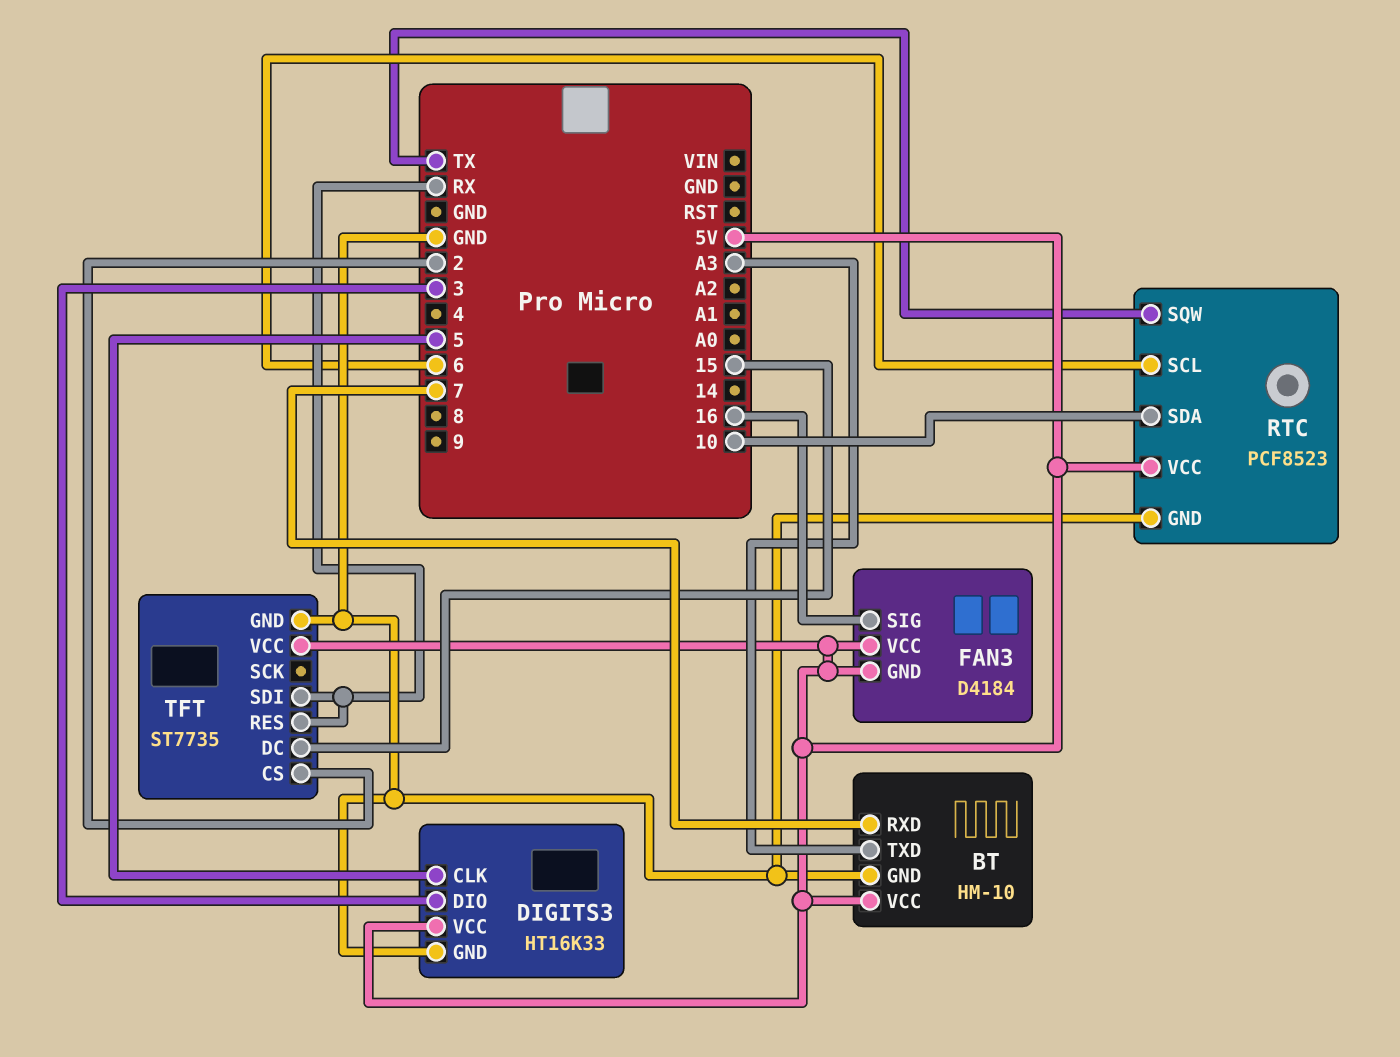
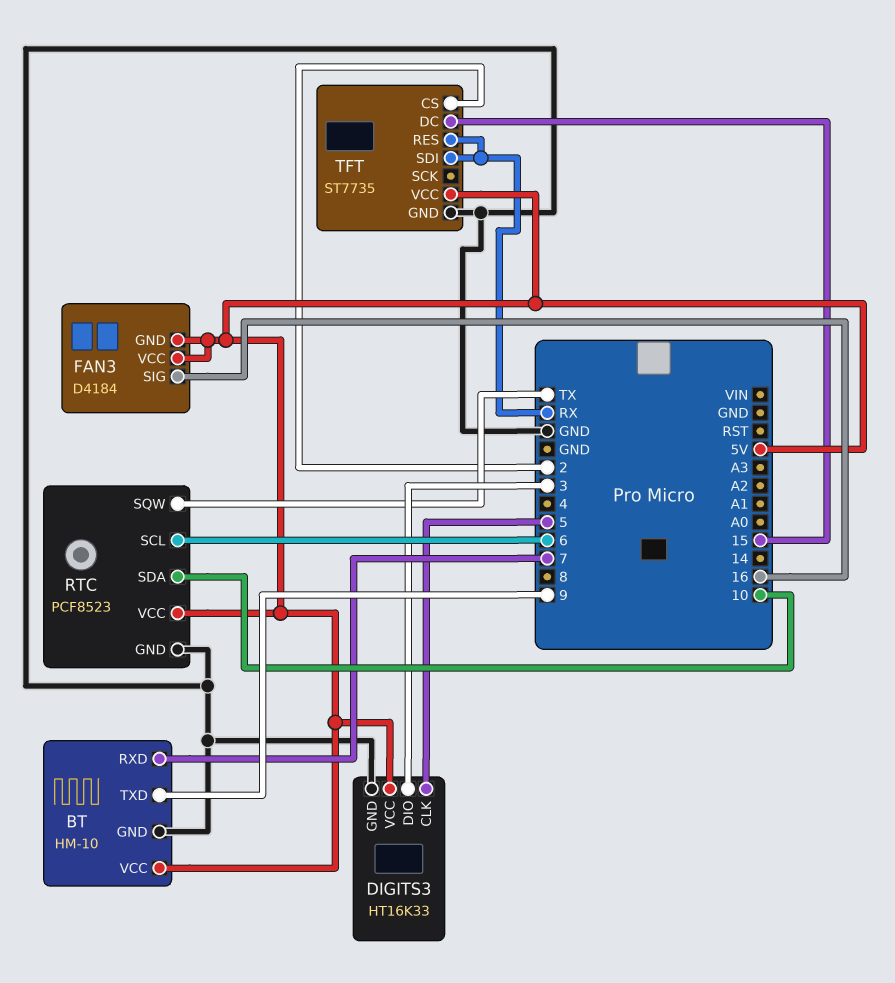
BT pin TXD: A3 -> 9

